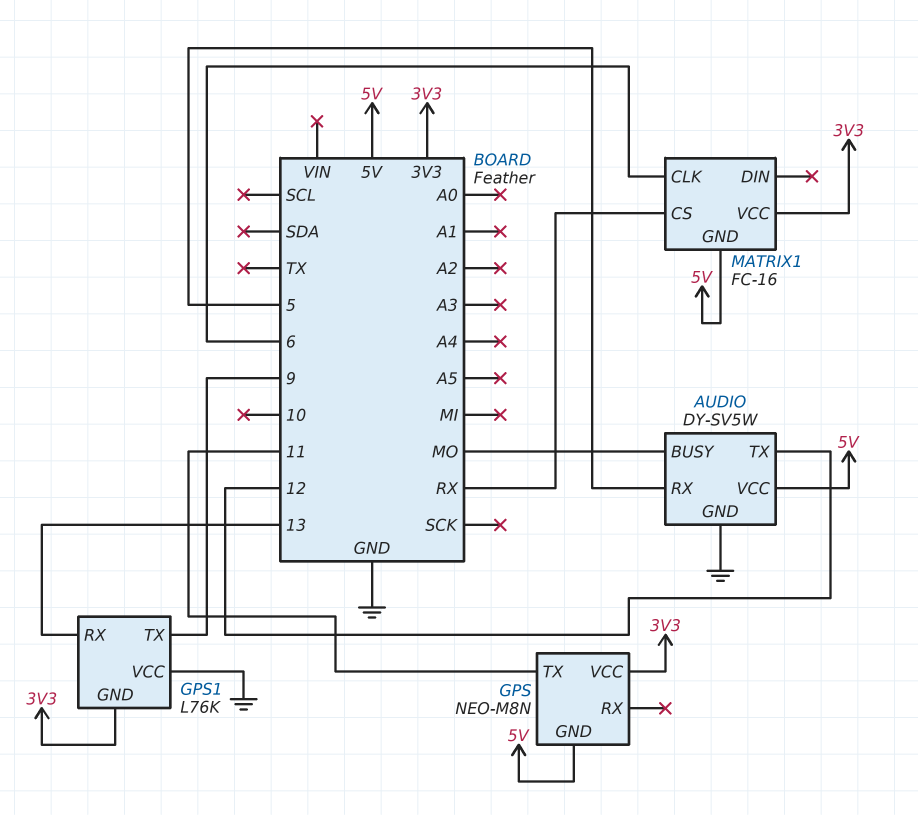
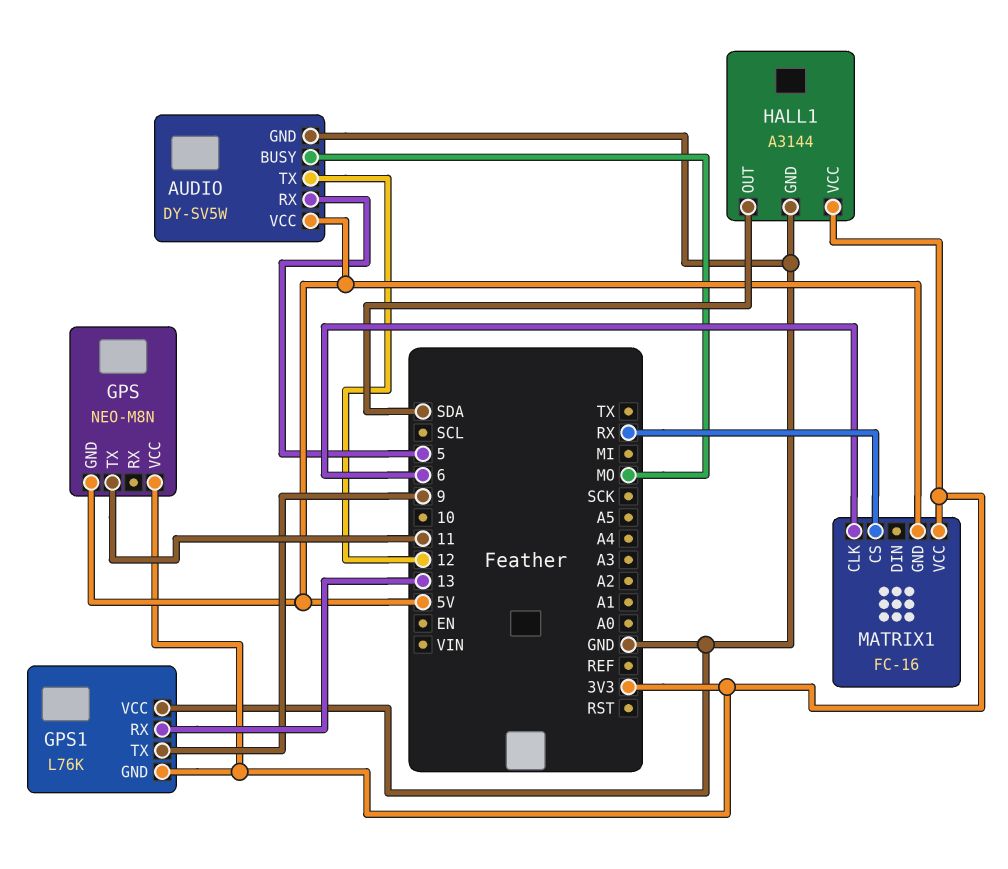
HALL1: none -> A3144
HALL1 pin GND: none -> GND
HALL1 pin OUT: none -> SDA
HALL1 pin VCC: none -> 3V3

